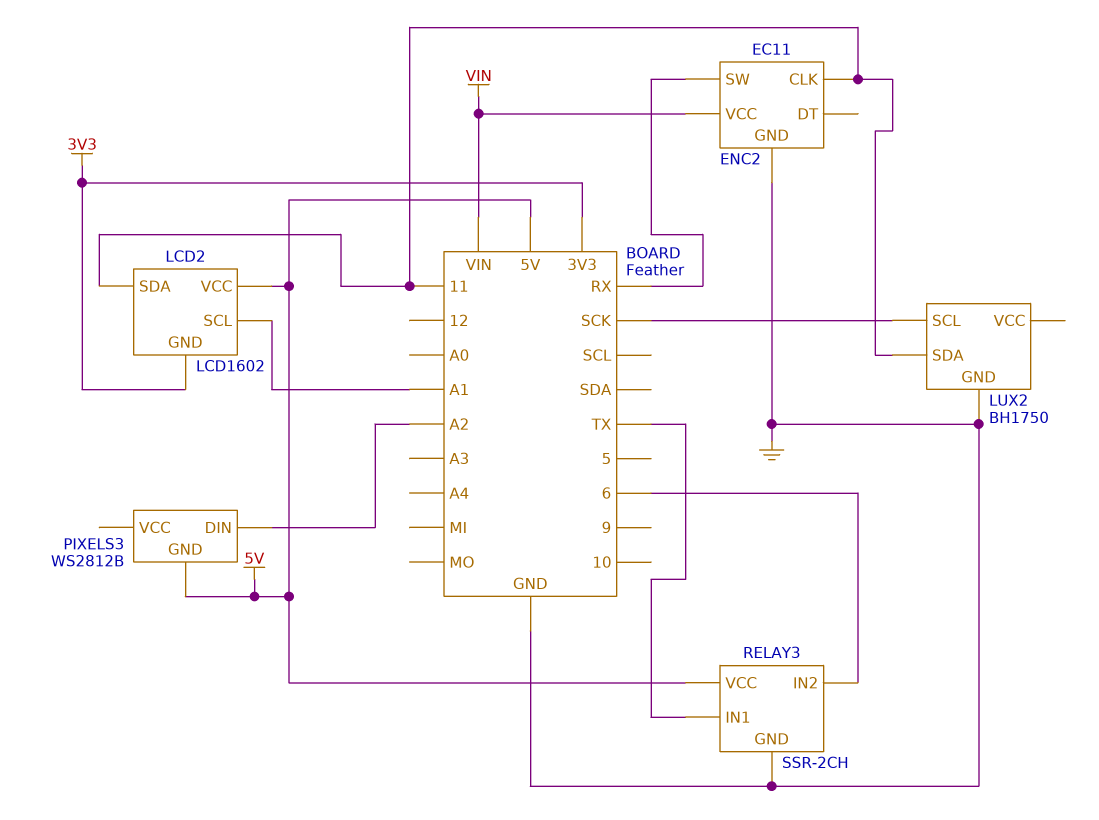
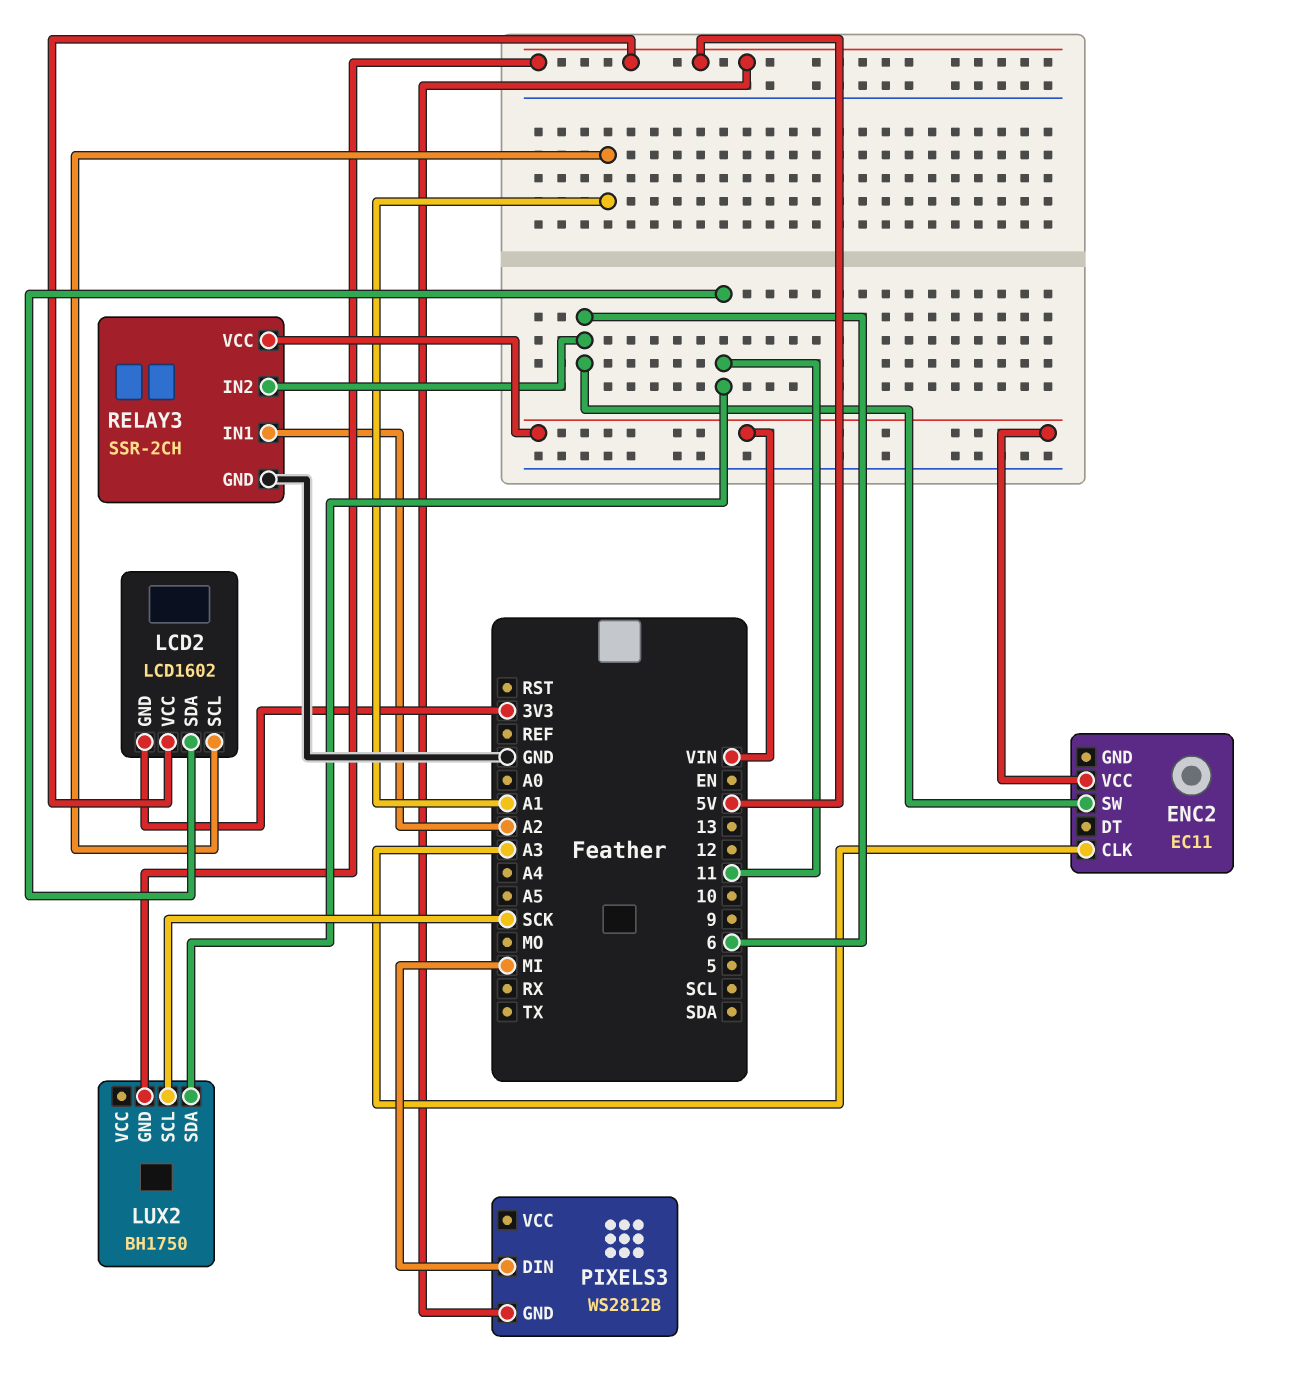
ENC2 pin CLK: 11 -> A3
ENC2 pin GND: GND -> none
ENC2 pin SW: RX -> 6
LUX2 pin GND: GND -> 5V
PIXELS3 pin DIN: A2 -> MI
RELAY3 pin IN1: TX -> A2
RELAY3 pin VCC: 5V -> VIN

